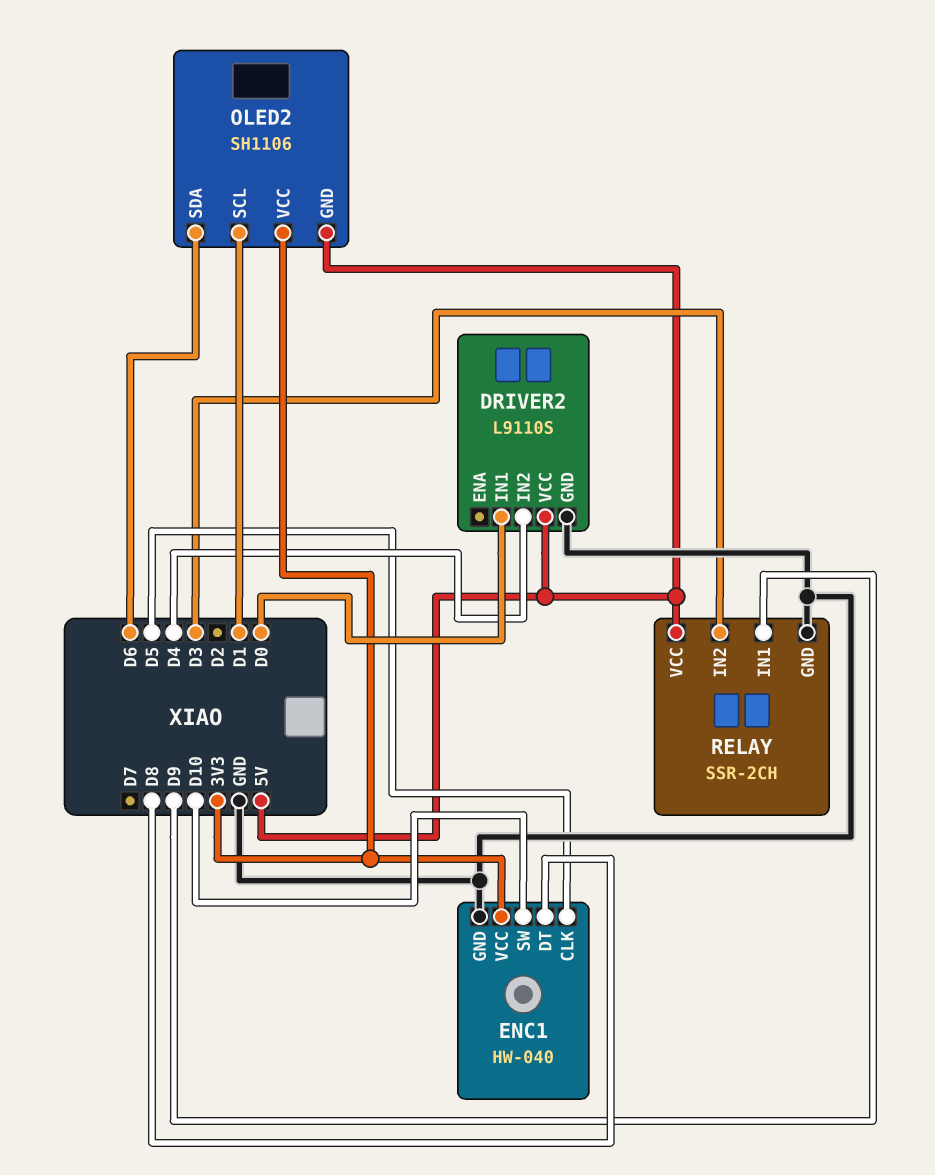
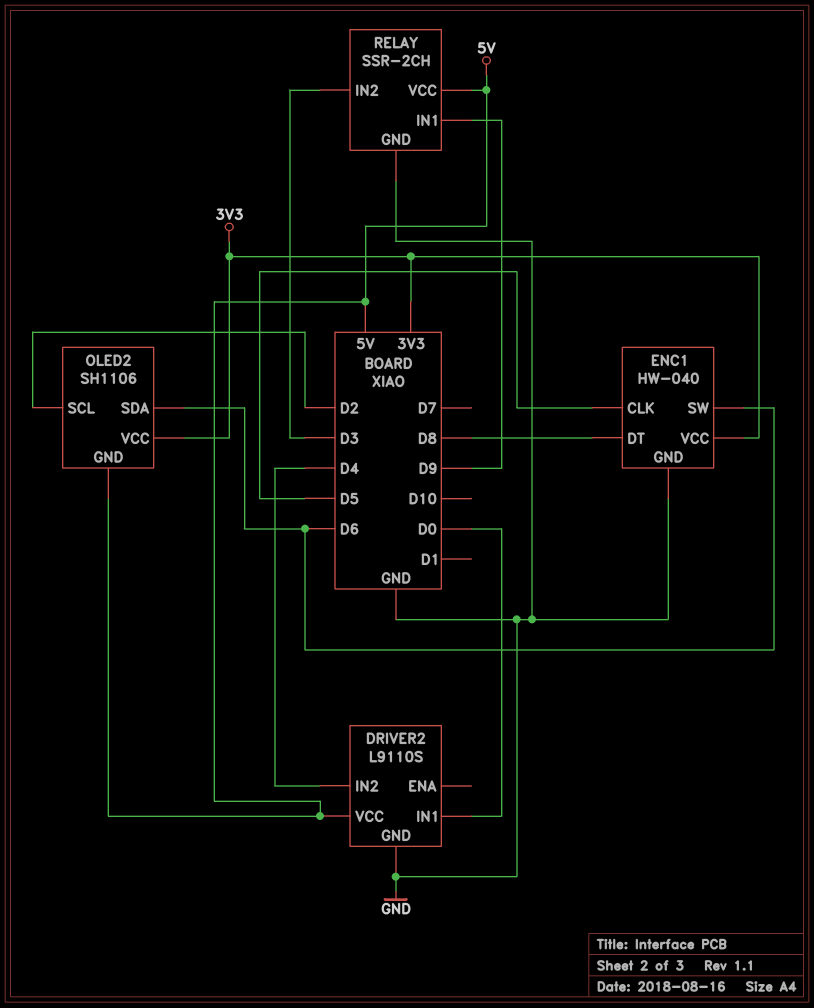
ENC1 pin SW: D10 -> D6
OLED2 pin SCL: D1 -> D2

